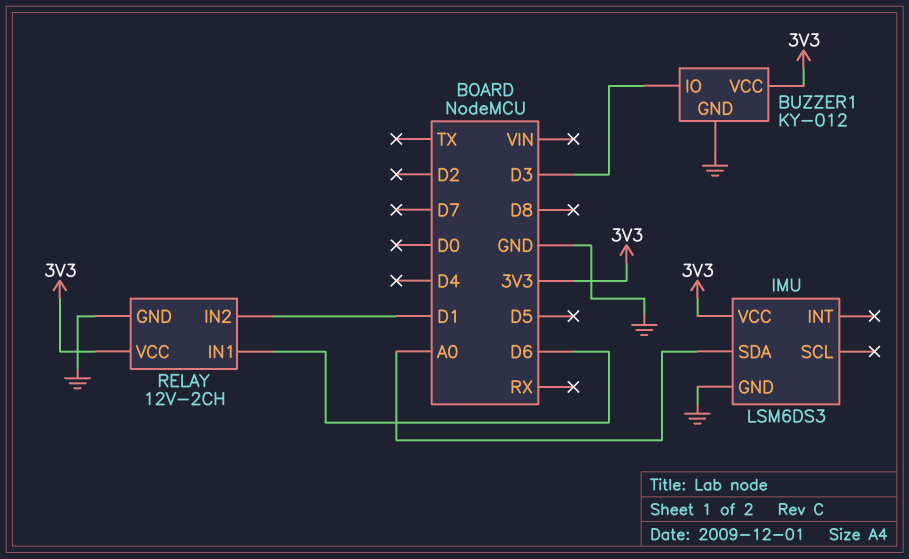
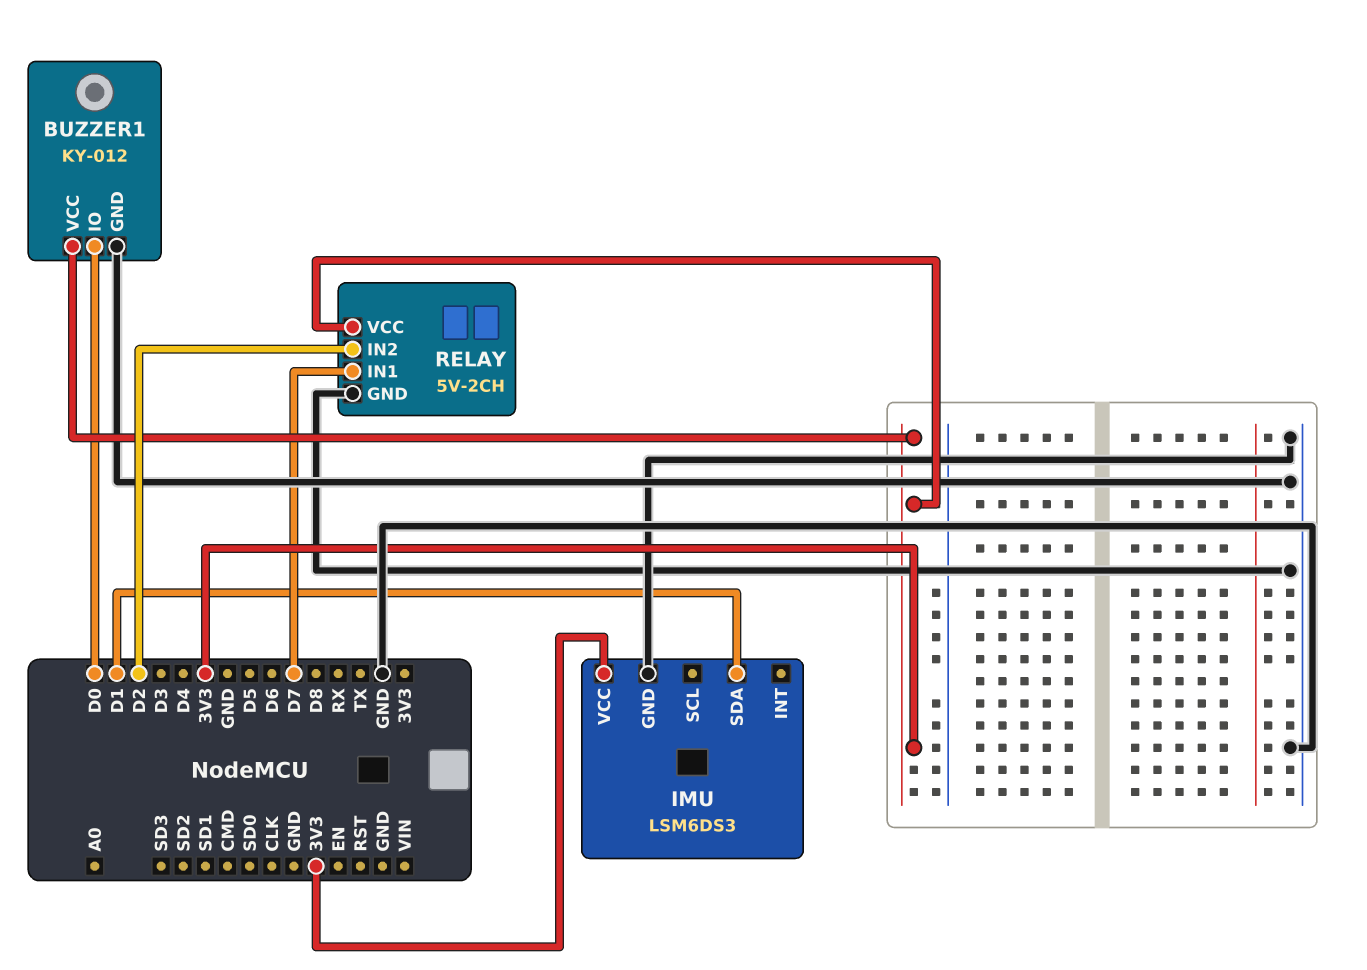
BUZZER1 pin IO: D3 -> D0
IMU pin SDA: A0 -> D1
RELAY: 12V-2CH -> 5V-2CH
RELAY pin IN1: D6 -> D7
RELAY pin IN2: D1 -> D2

